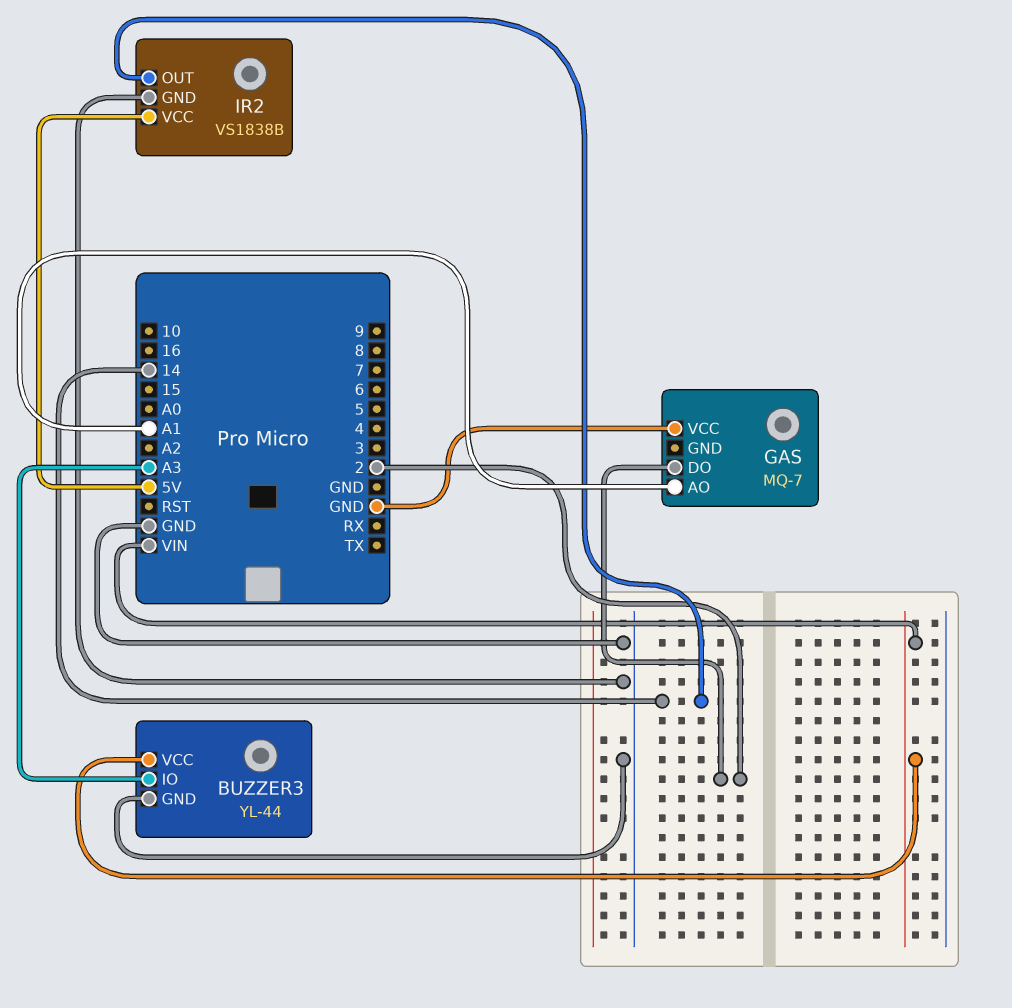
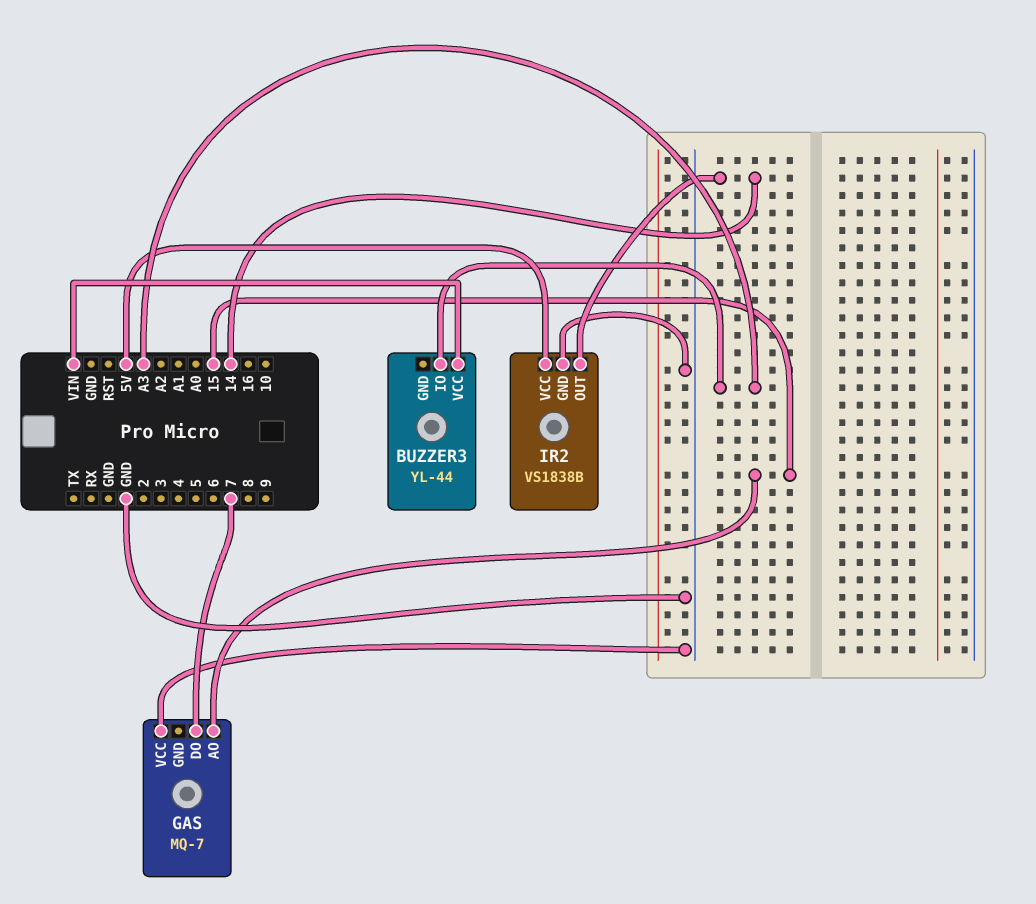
BUZZER3 pin GND: GND -> none
GAS pin AO: A1 -> 15
GAS pin DO: 2 -> 7

